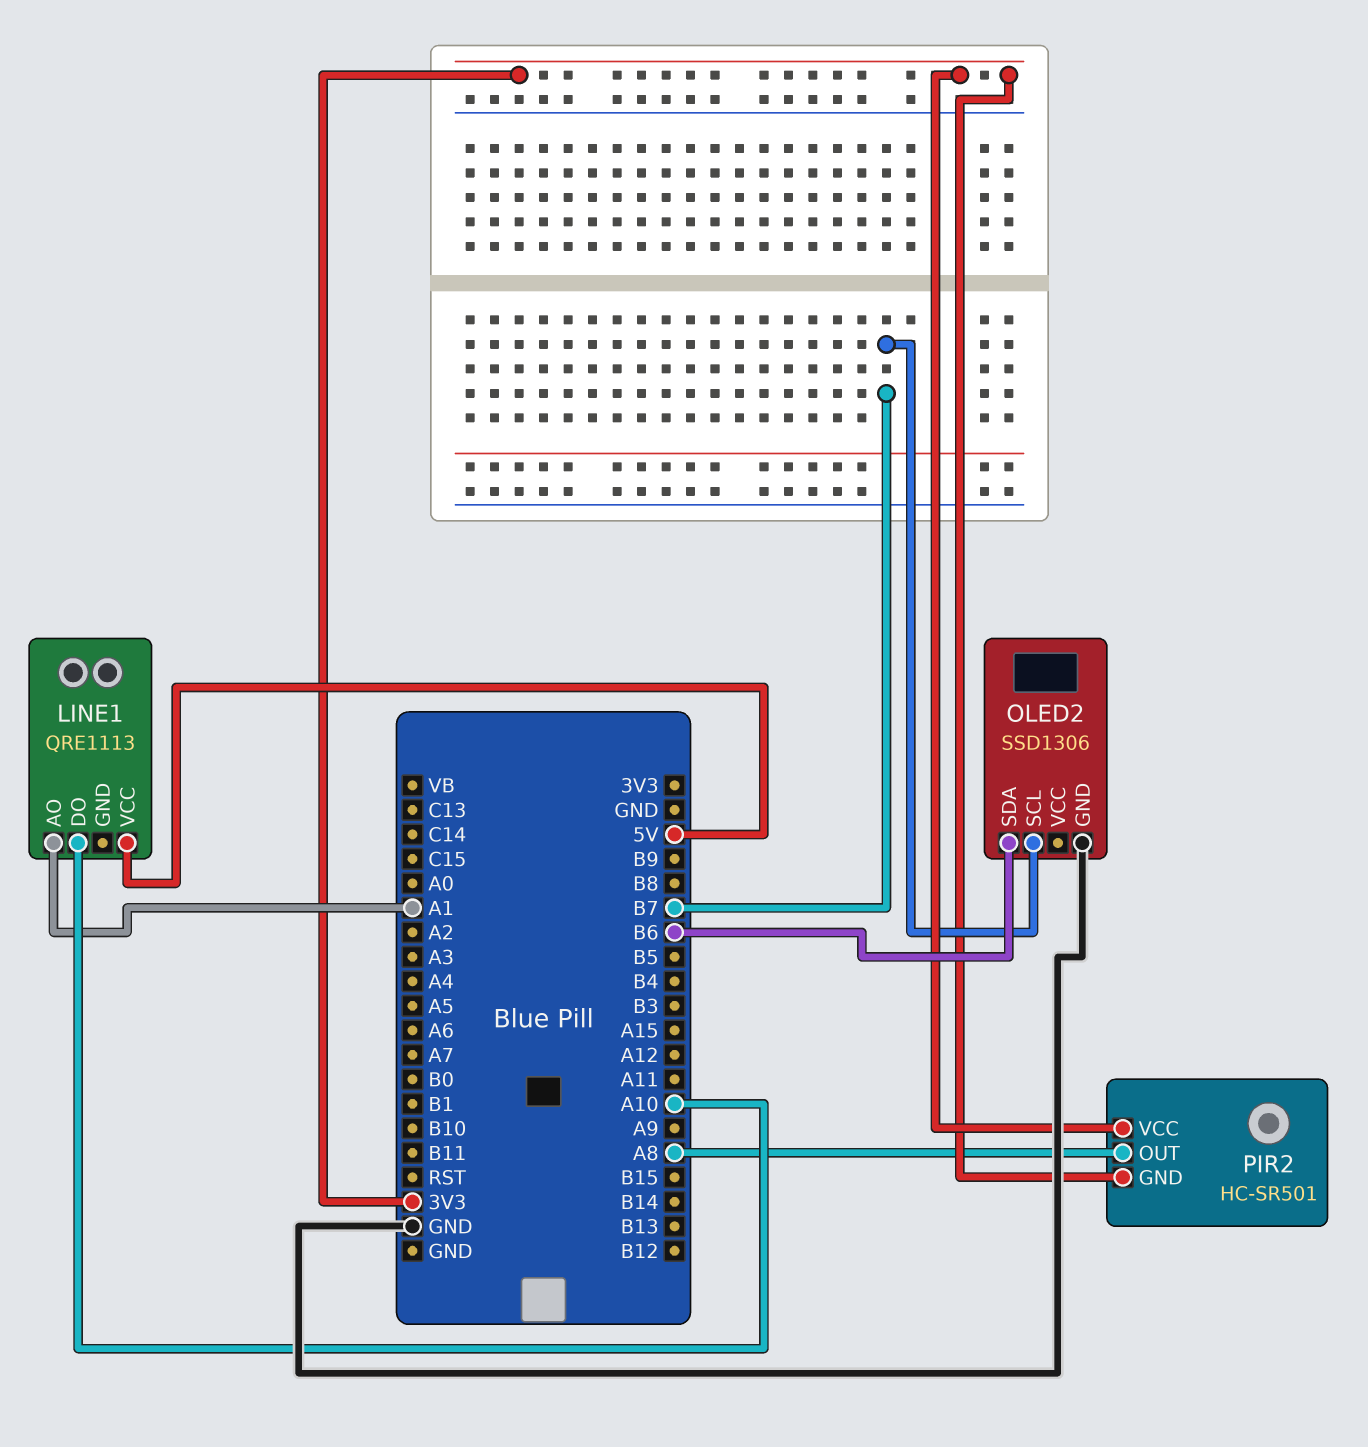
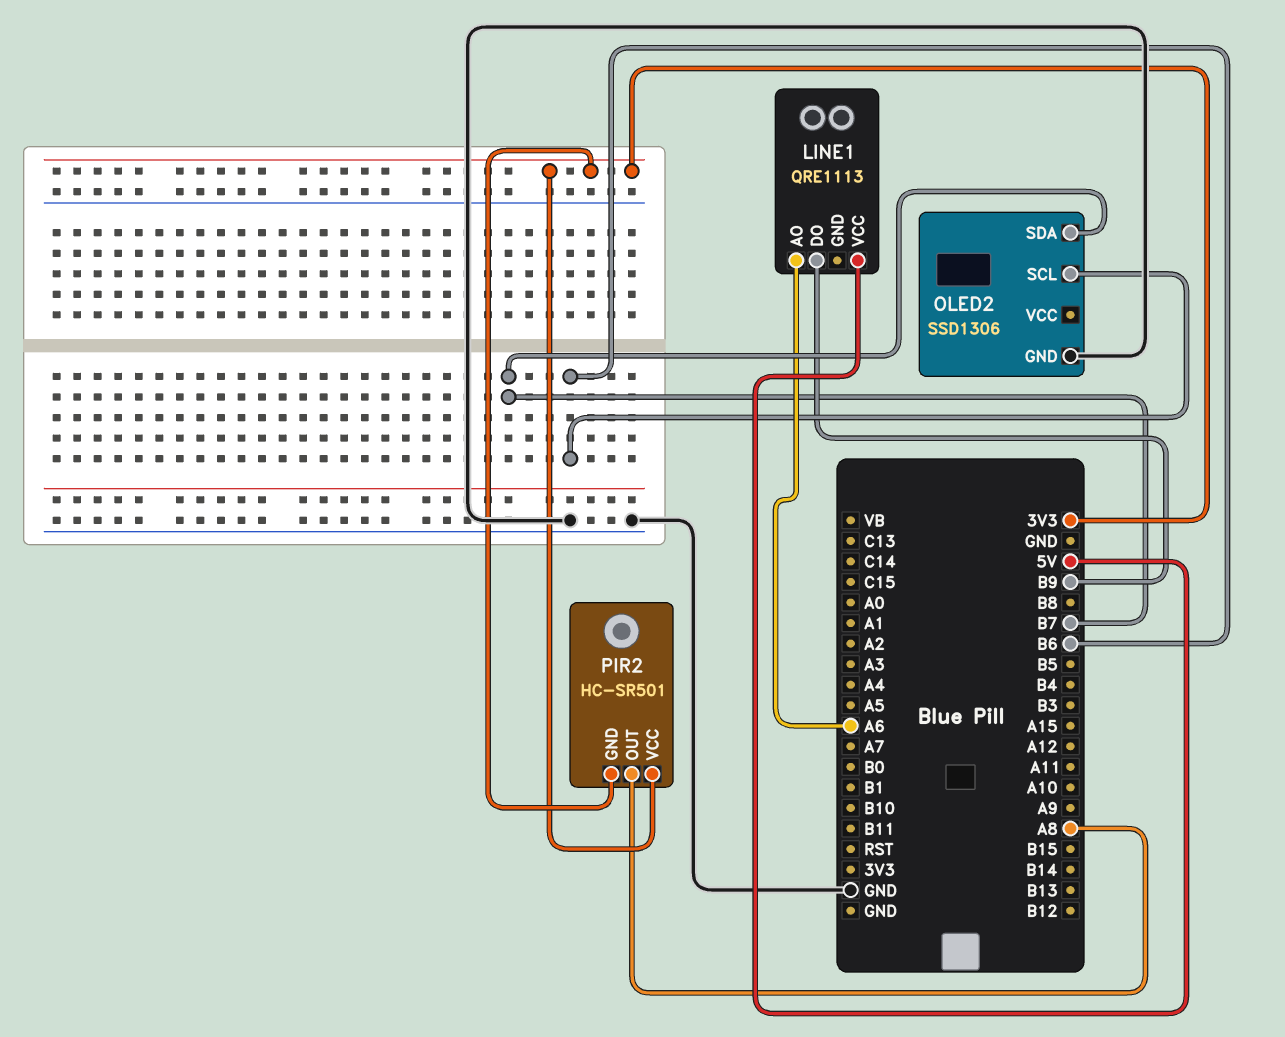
LINE1 pin AO: A1 -> A6
LINE1 pin DO: A10 -> B9
OLED2 pin SCL: B7 -> B6
OLED2 pin SDA: B6 -> B7

